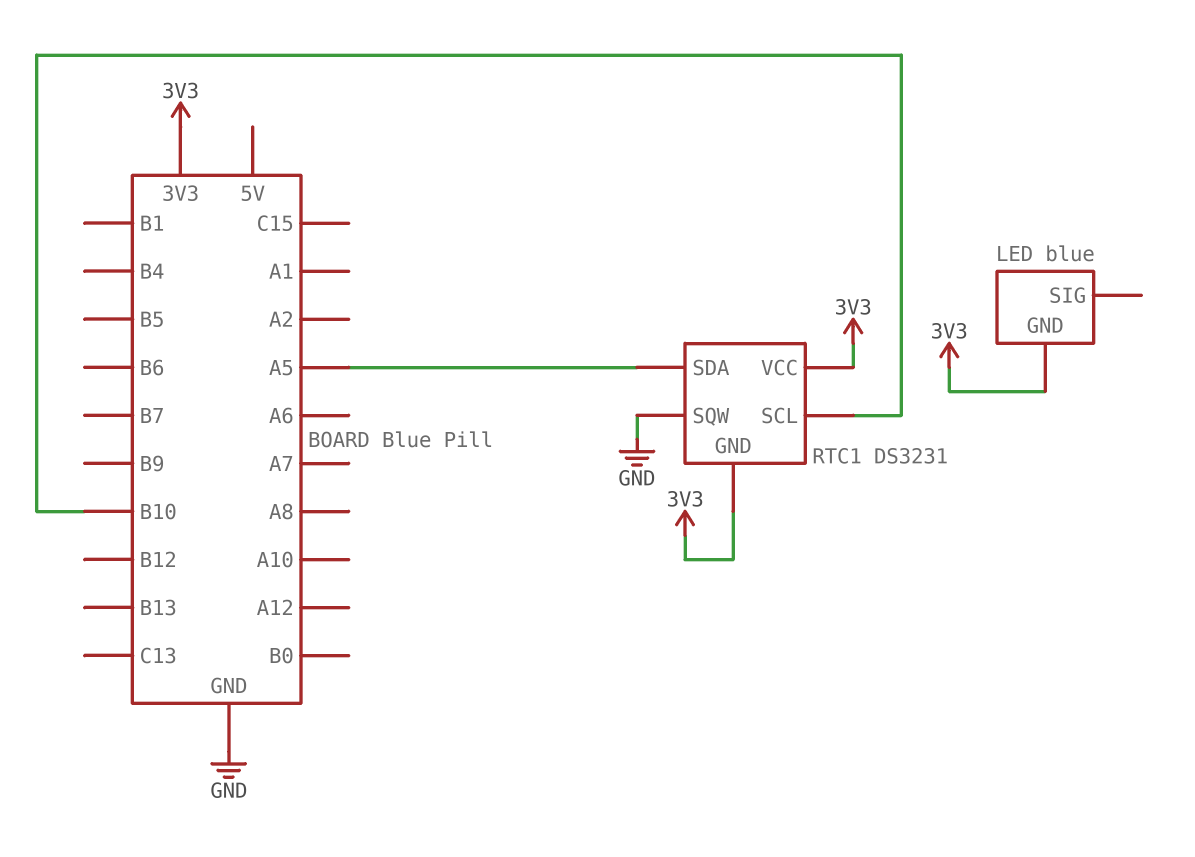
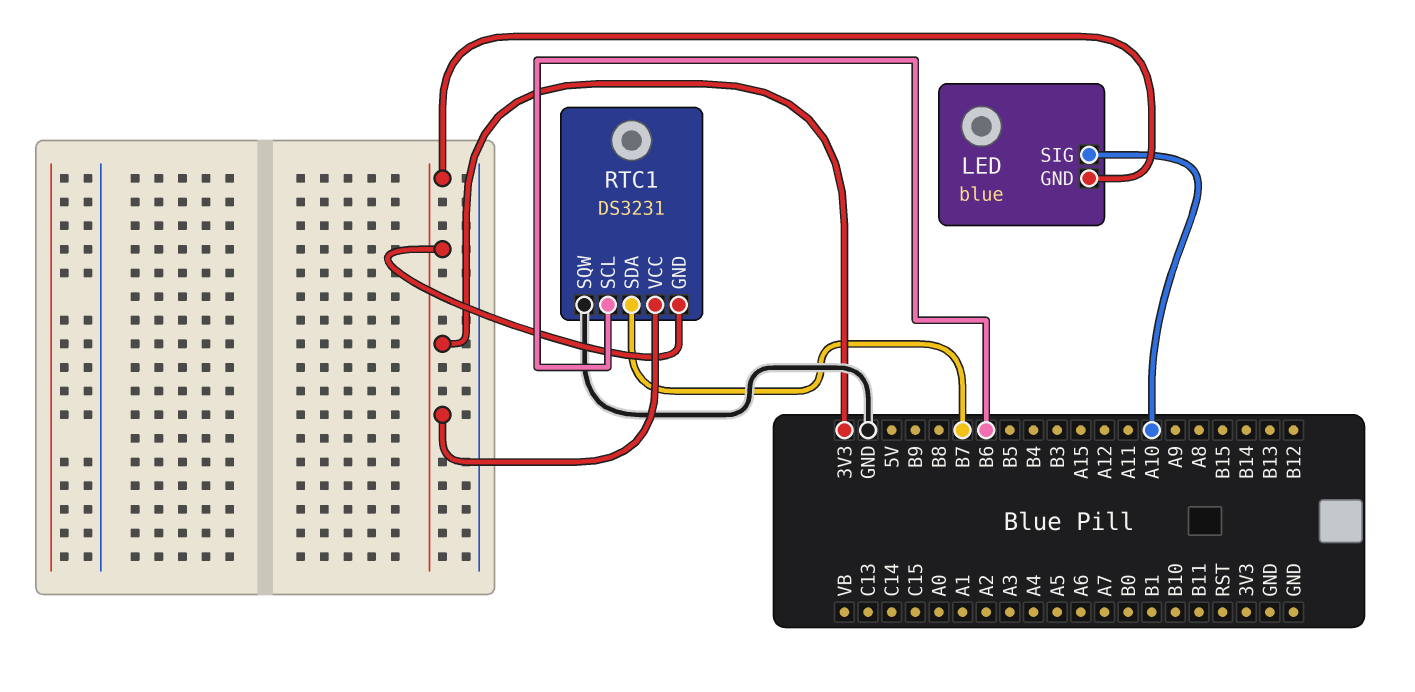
LED pin SIG: none -> A10
RTC1 pin SCL: B10 -> B6
RTC1 pin SDA: A5 -> B7

